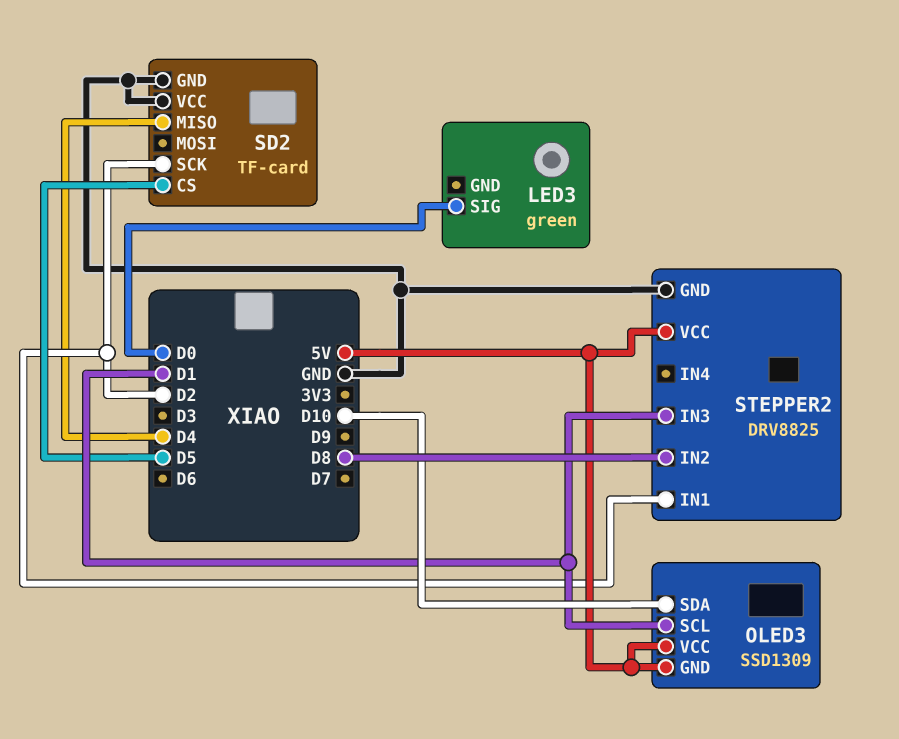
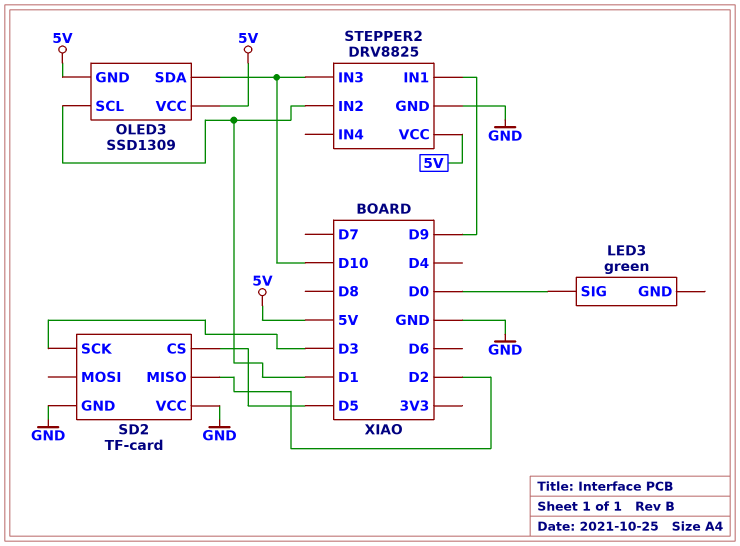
SD2 pin MISO: D4 -> D2
SD2 pin SCK: D2 -> D3
STEPPER2 pin IN1: D2 -> D9
STEPPER2 pin IN2: D8 -> D1
STEPPER2 pin IN3: D1 -> D10

